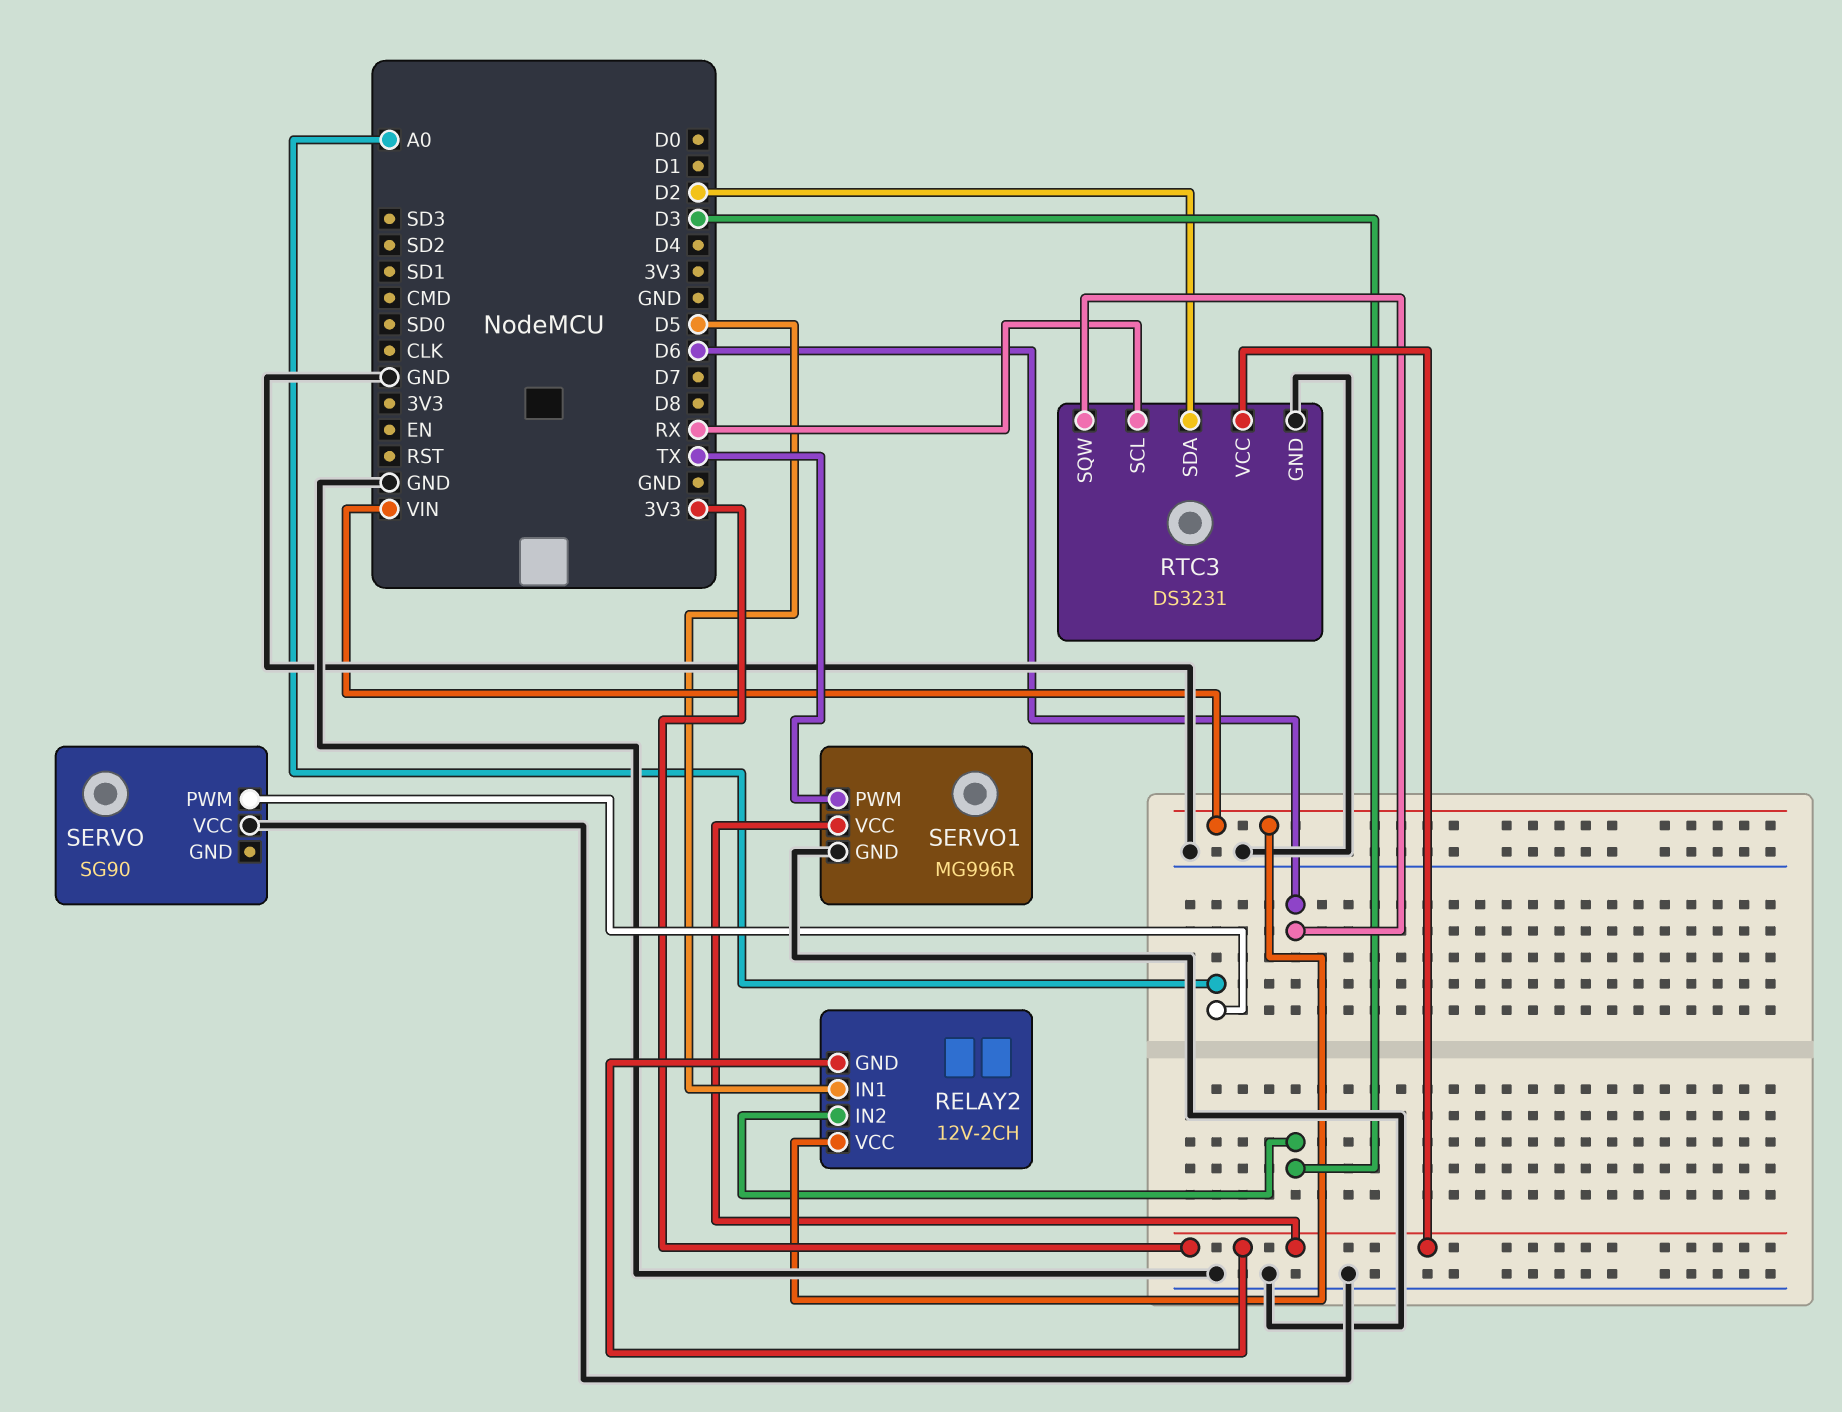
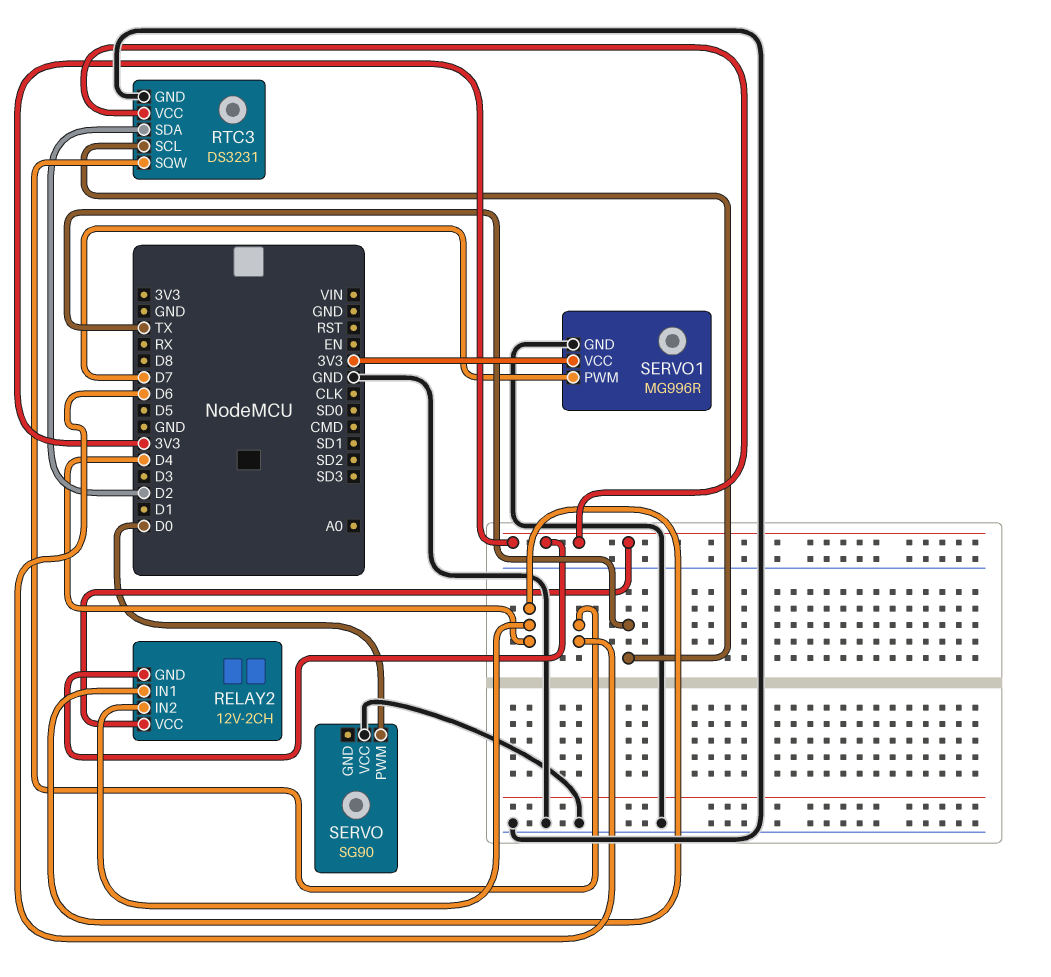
RELAY2 pin IN1: D5 -> D4
RELAY2 pin IN2: D3 -> D4
RELAY2 pin VCC: VIN -> 3V3
RTC3 pin SCL: RX -> TX
SERVO pin PWM: A0 -> D0
SERVO1 pin PWM: TX -> D7

